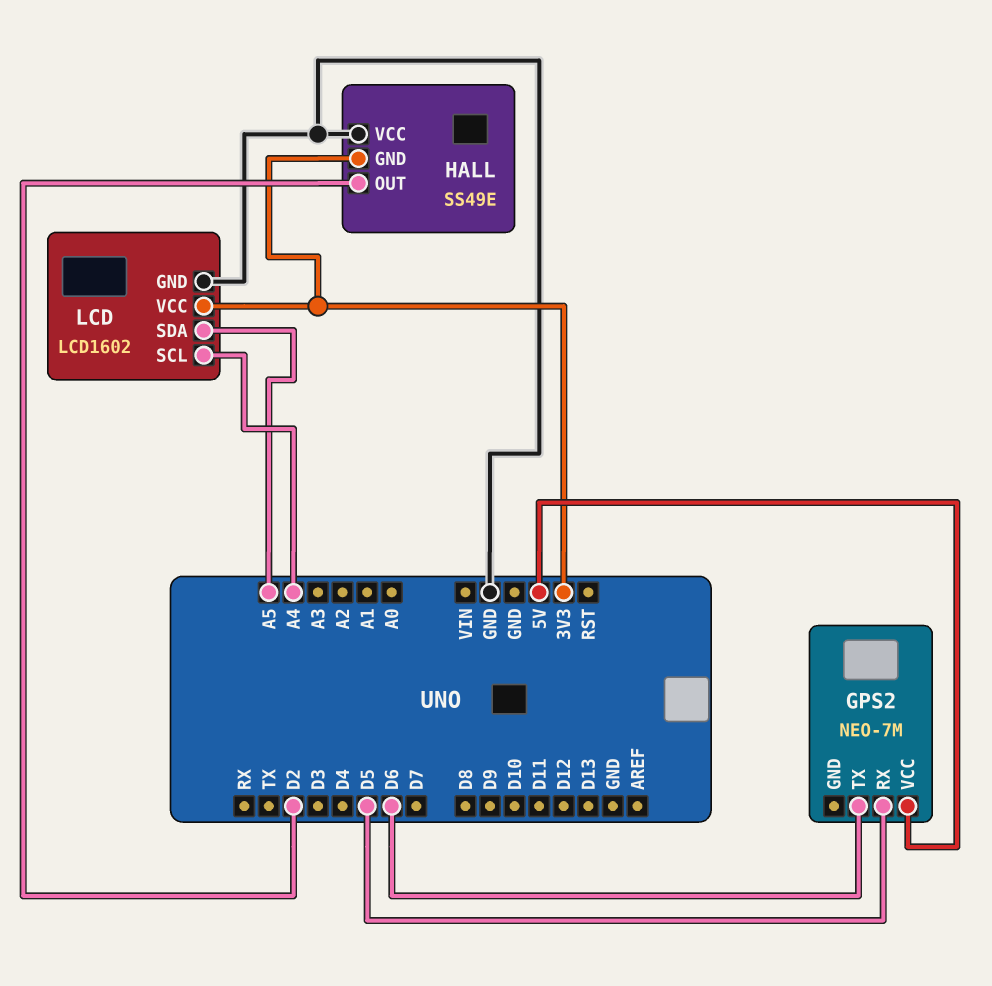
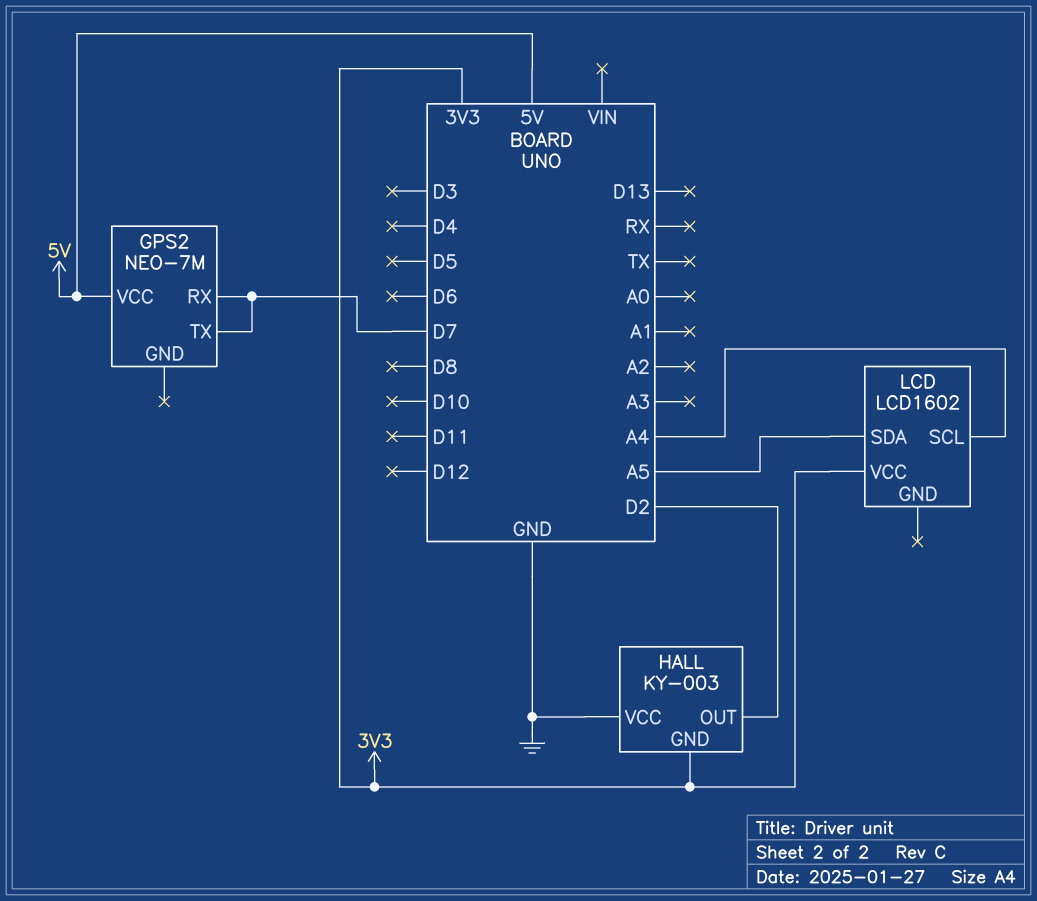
GPS2 pin RX: D5 -> D7
GPS2 pin TX: D6 -> D7
HALL: SS49E -> KY-003
LCD pin GND: GND -> none

